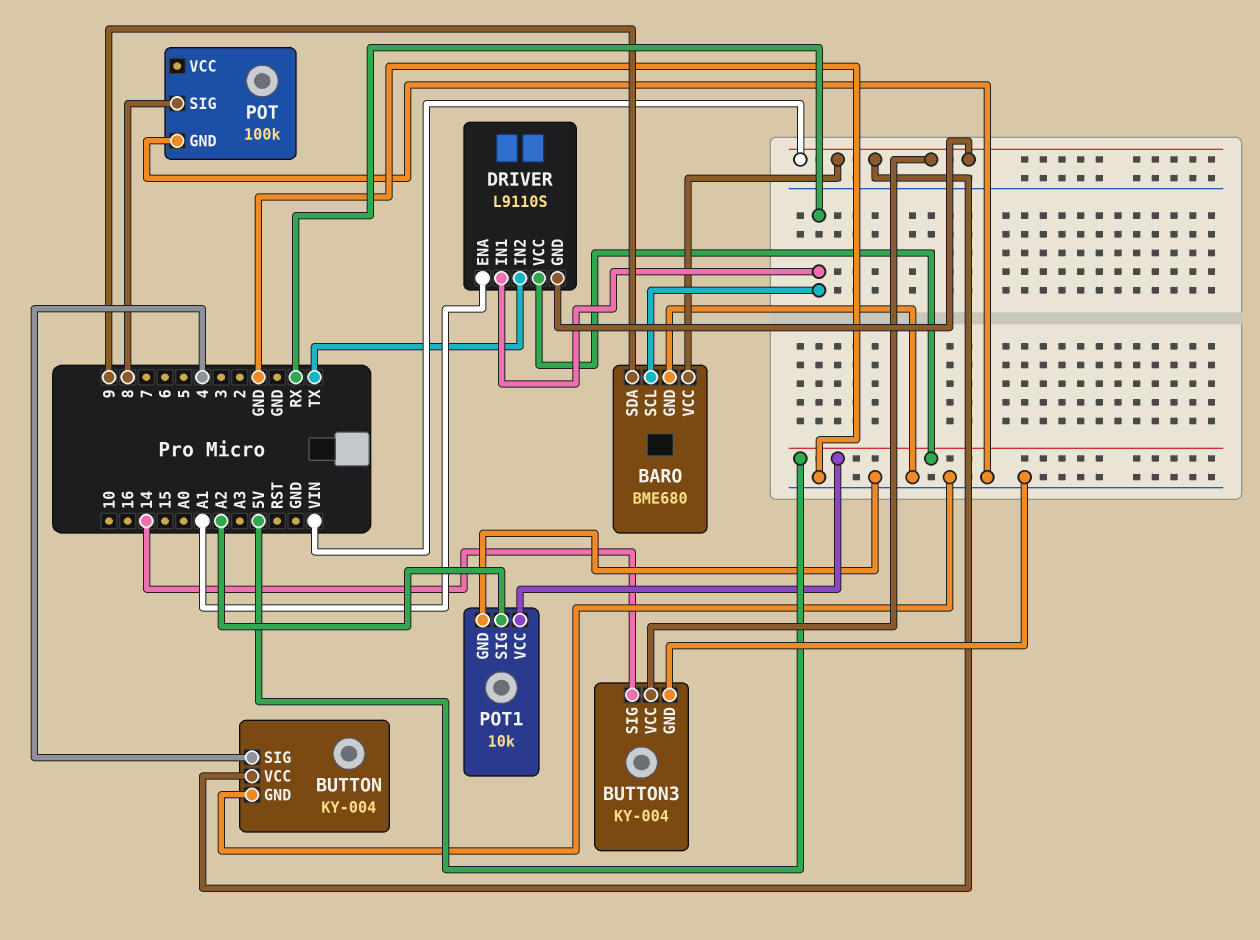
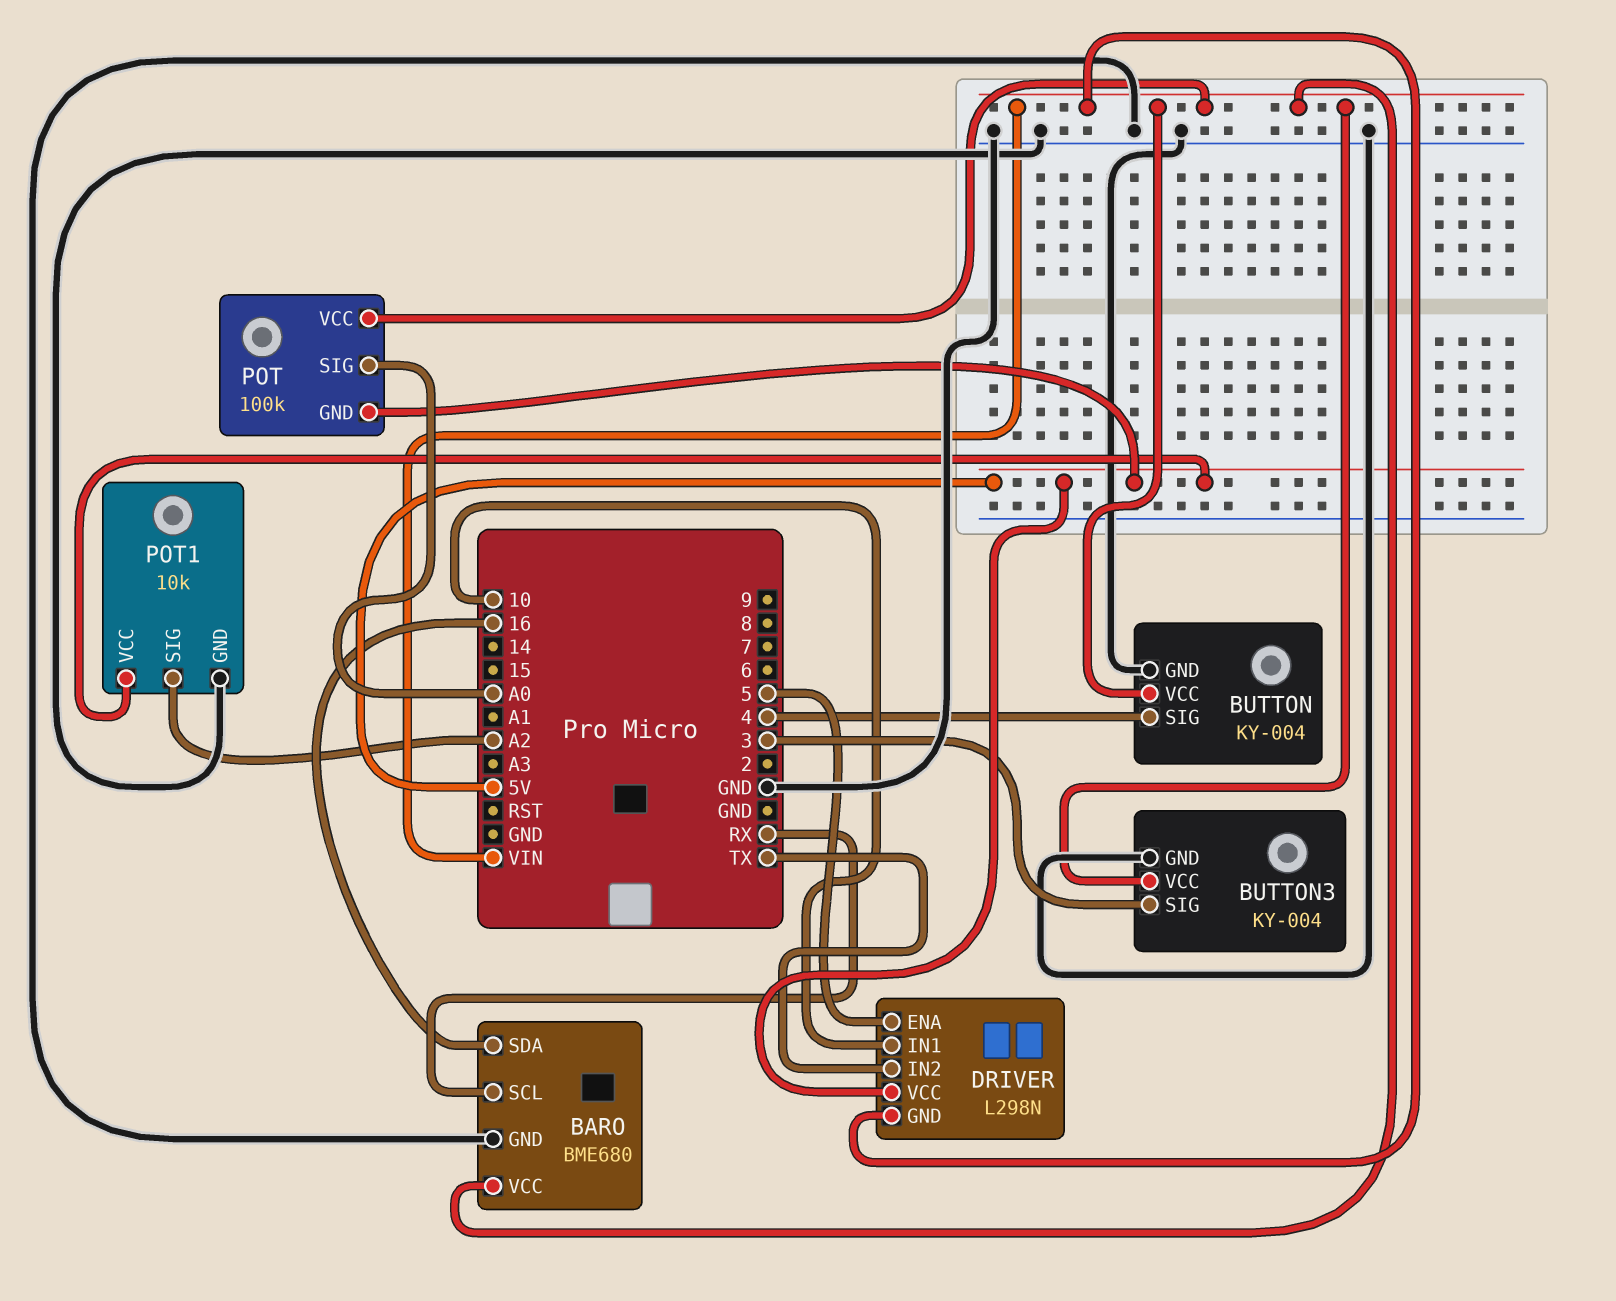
BARO pin SDA: 9 -> 16
BUTTON3 pin SIG: 14 -> 3
DRIVER: L9110S -> L298N
DRIVER pin ENA: A1 -> 5
DRIVER pin IN1: RX -> 10
POT pin GND: GND -> 5V
POT pin SIG: 8 -> A0
POT pin VCC: none -> VIN

